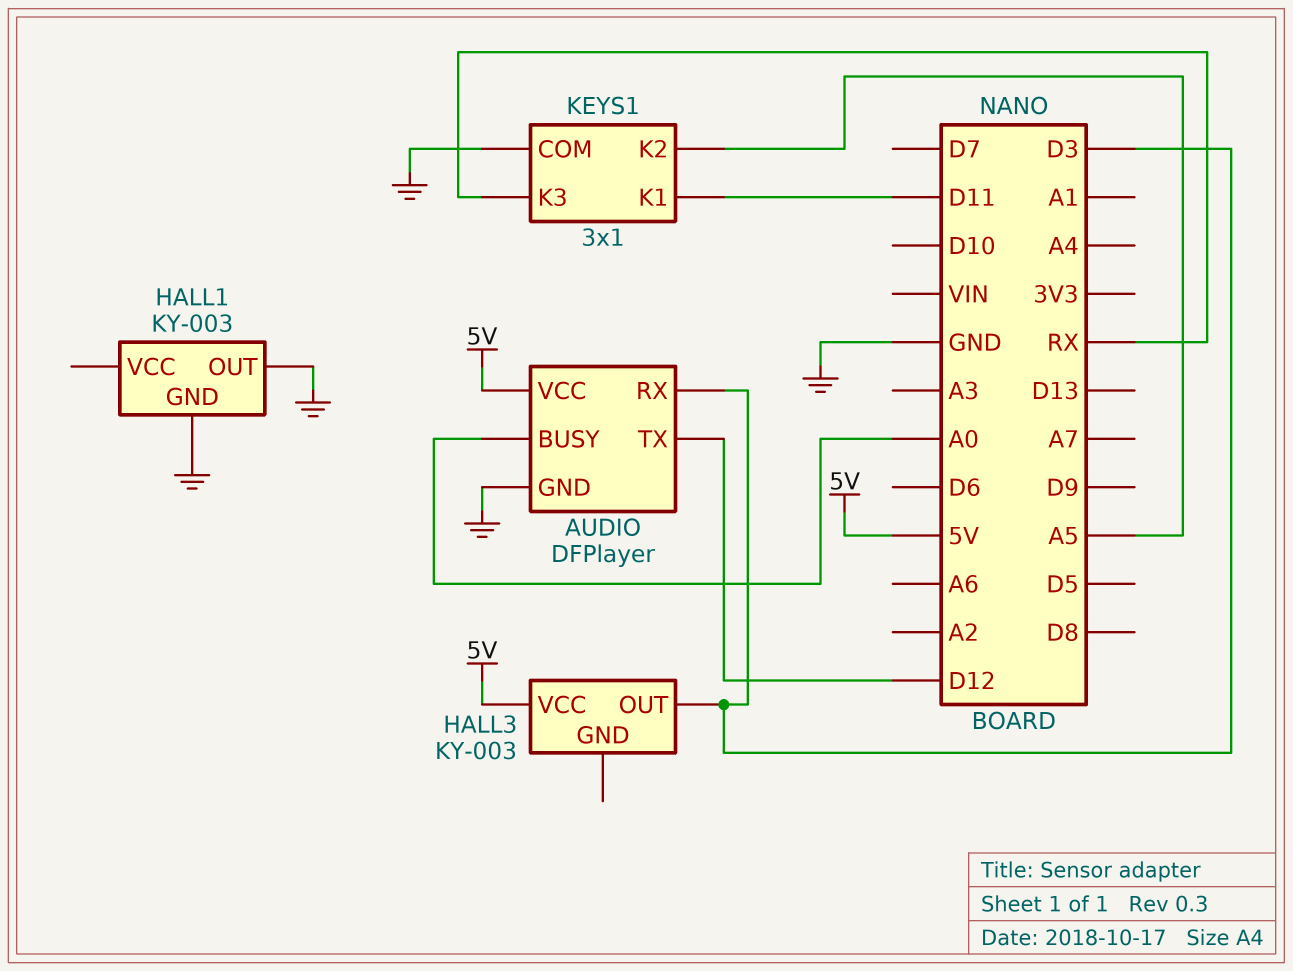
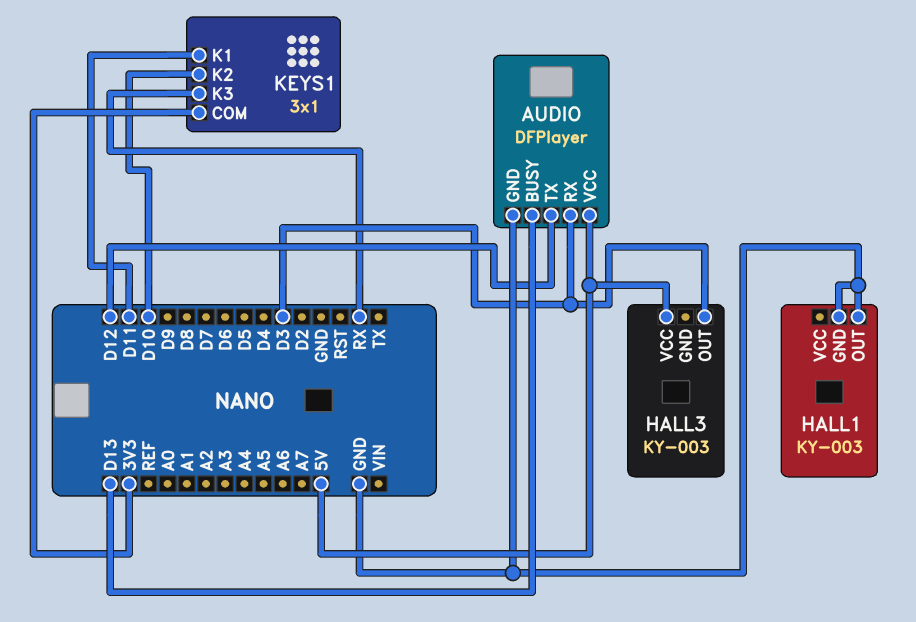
AUDIO pin BUSY: A0 -> D13
KEYS1 pin COM: GND -> 3V3
KEYS1 pin K2: A5 -> D10

